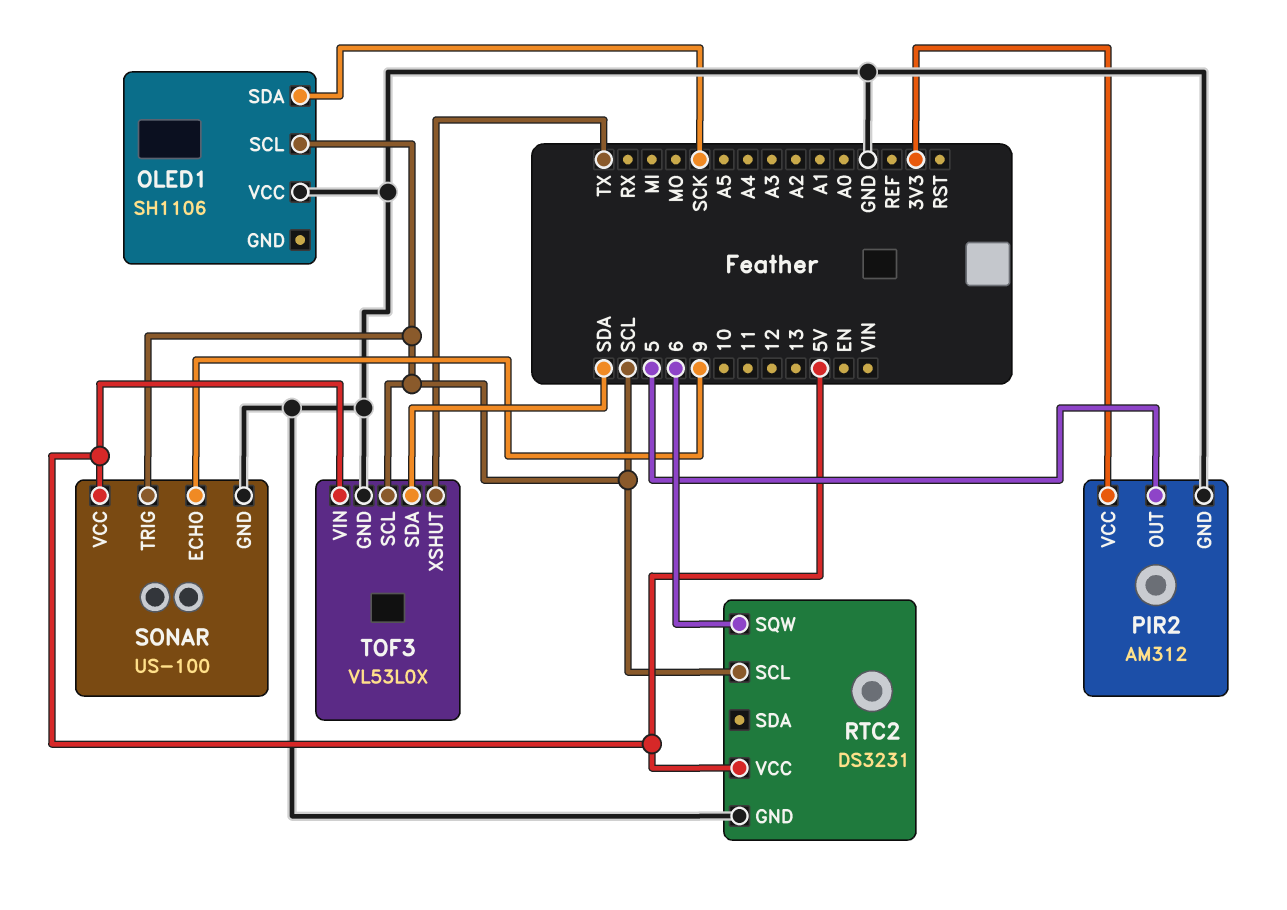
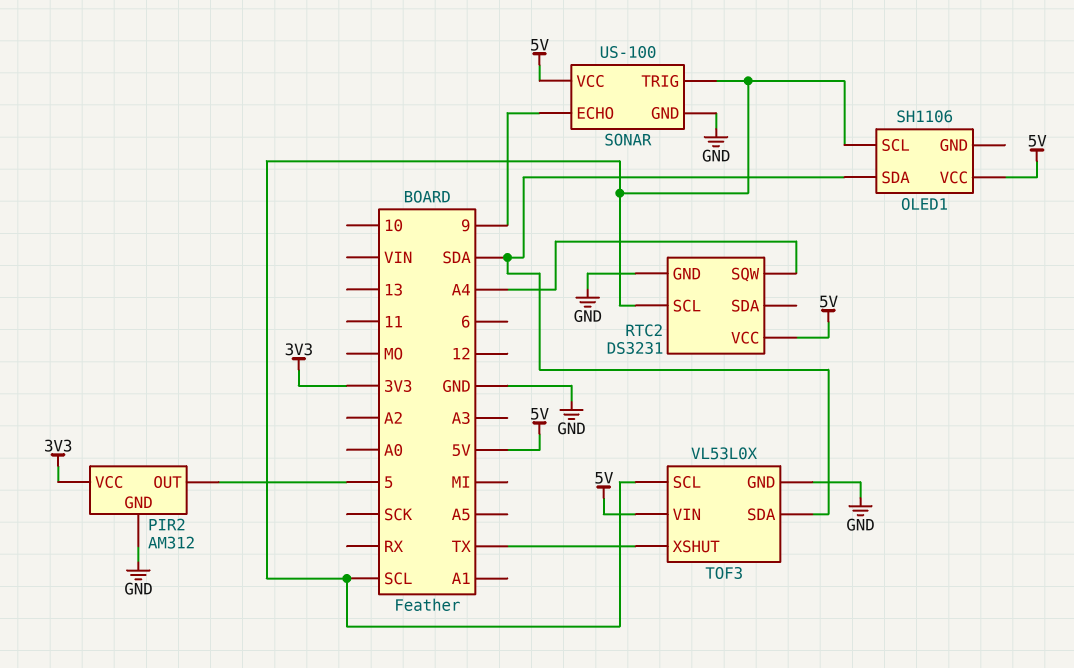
OLED1 pin SDA: SCK -> SDA
OLED1 pin VCC: GND -> 5V
RTC2 pin SQW: 6 -> A4

